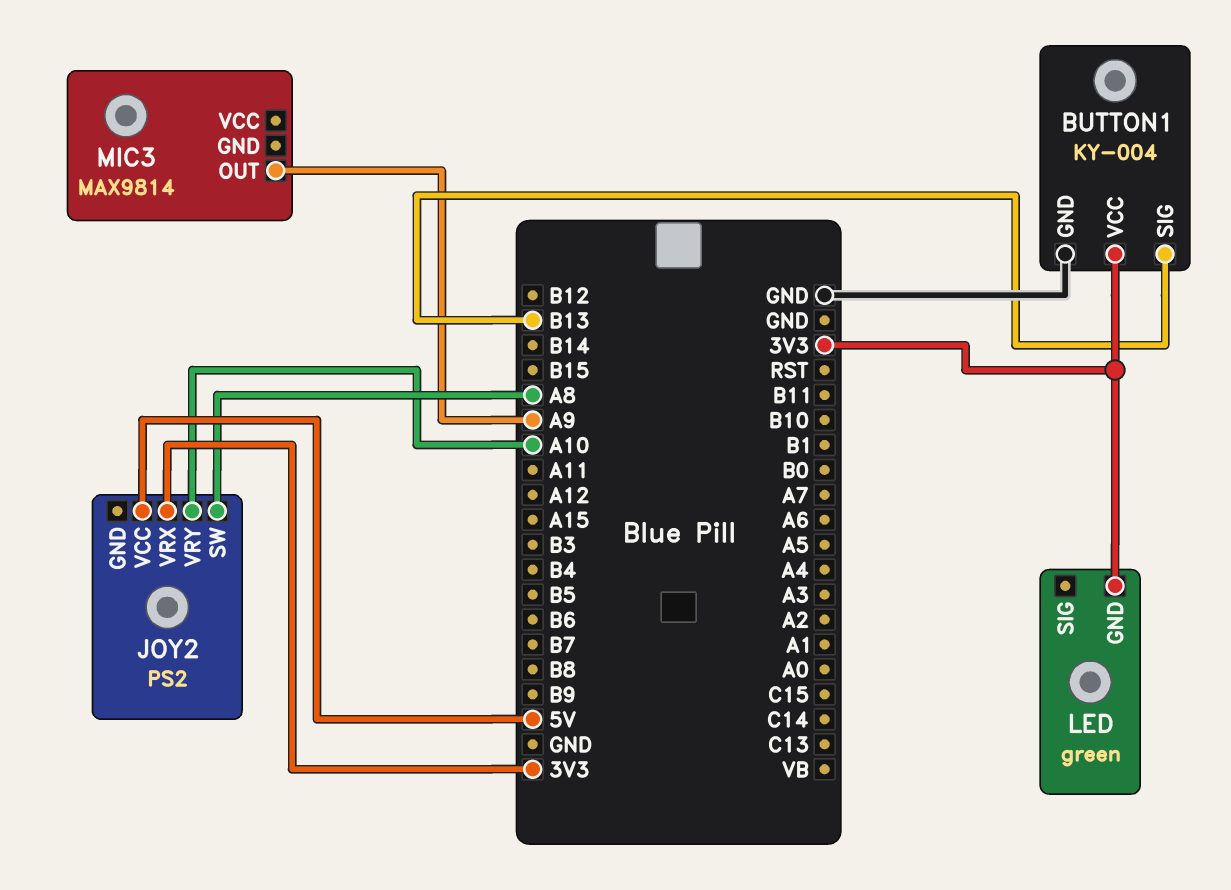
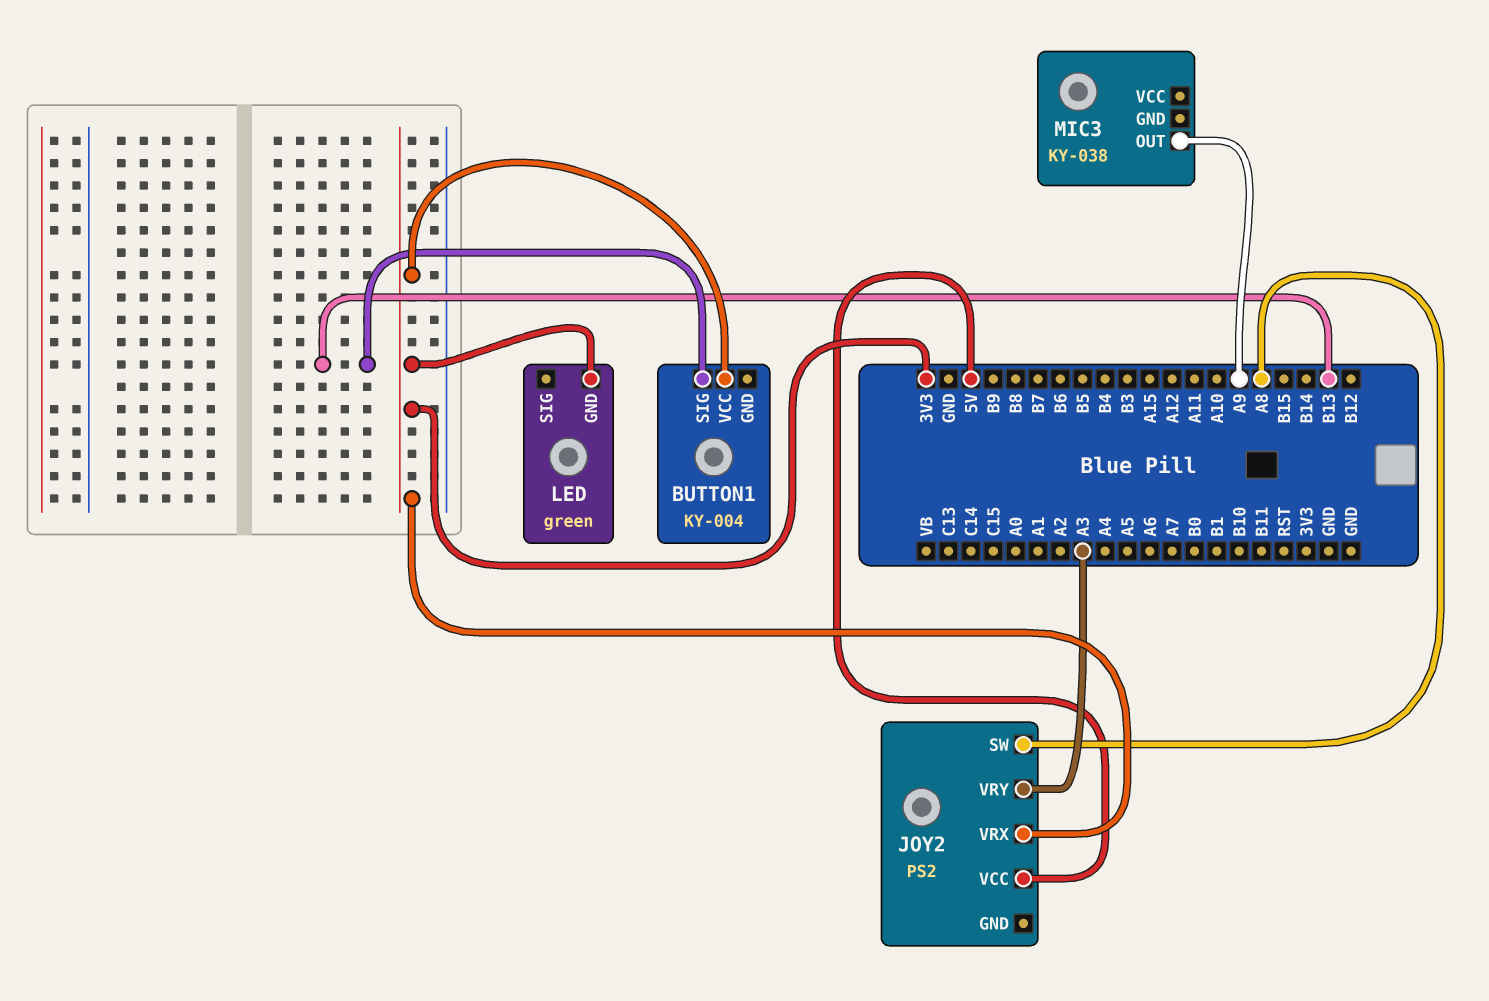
BUTTON1 pin GND: GND -> none
JOY2 pin VRY: A10 -> A3
MIC3: MAX9814 -> KY-038

